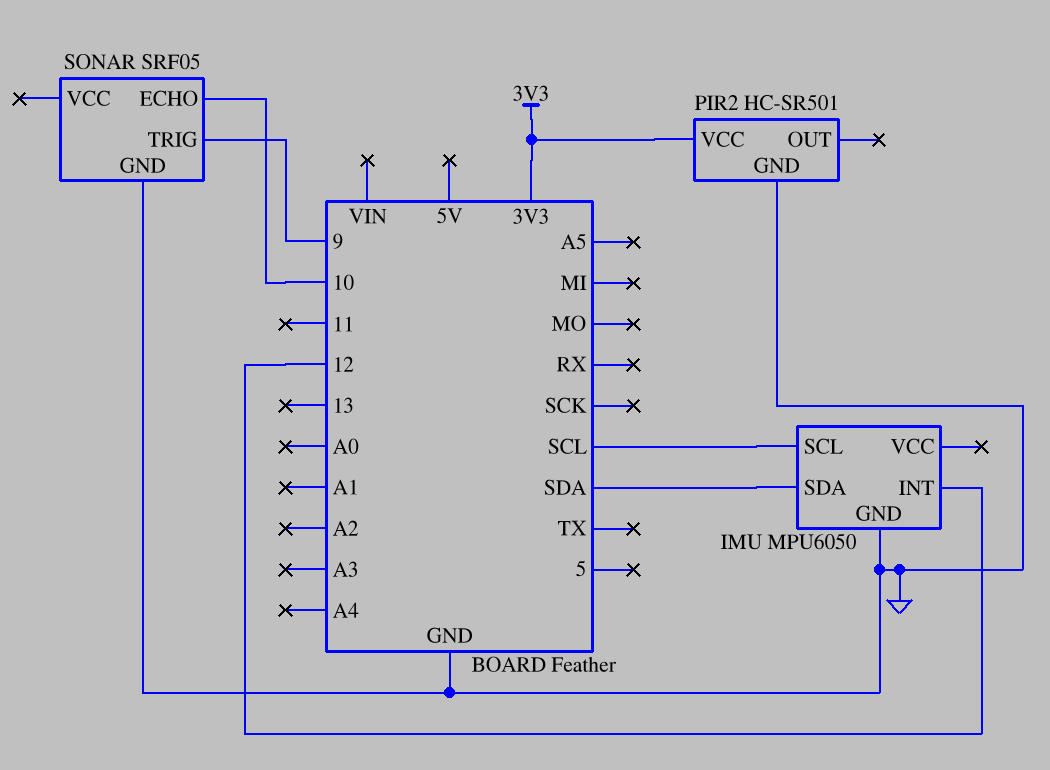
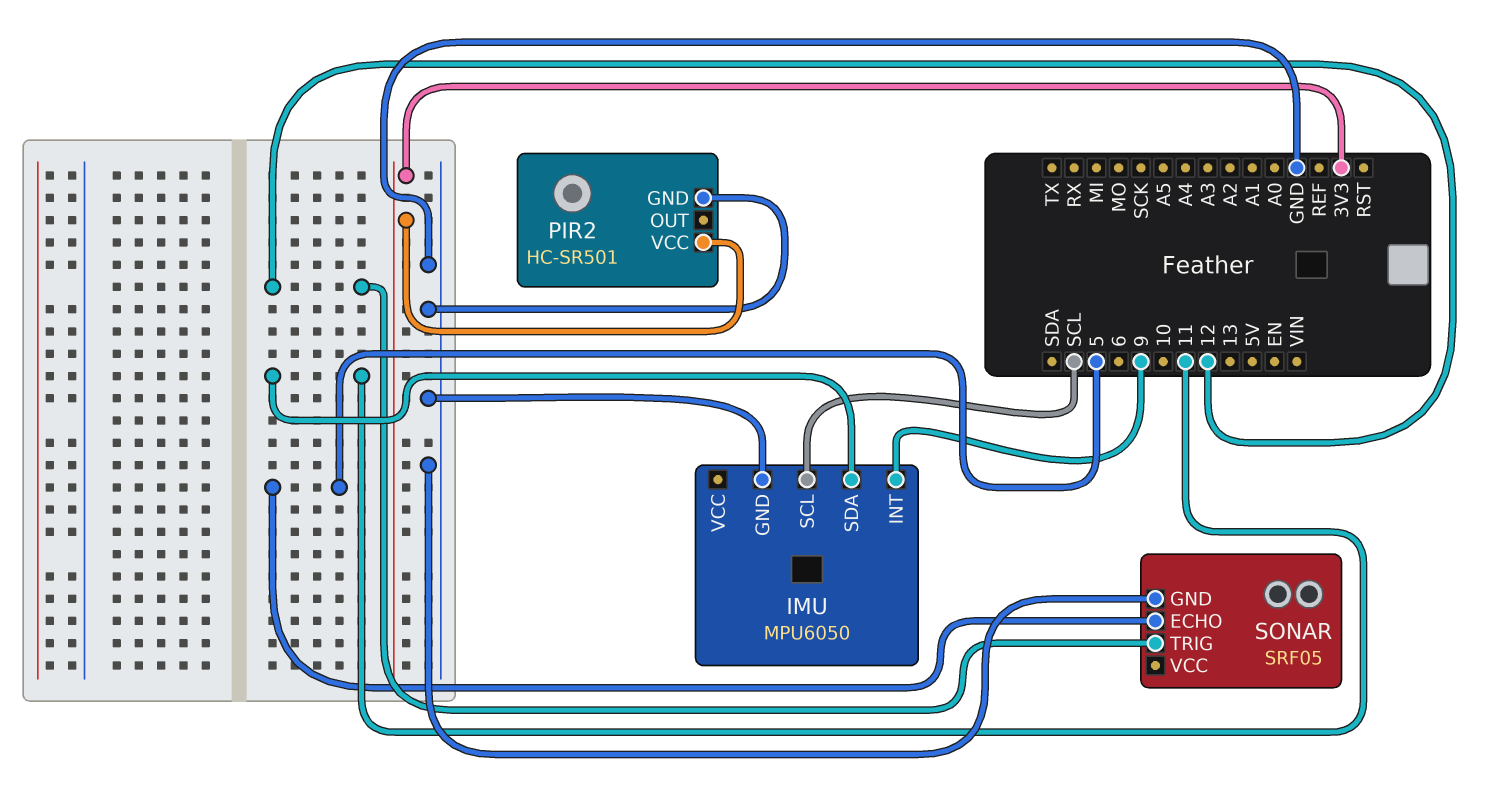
IMU pin INT: 12 -> 9
IMU pin SDA: SDA -> 11
SONAR pin ECHO: 10 -> 5
SONAR pin TRIG: 9 -> 12

